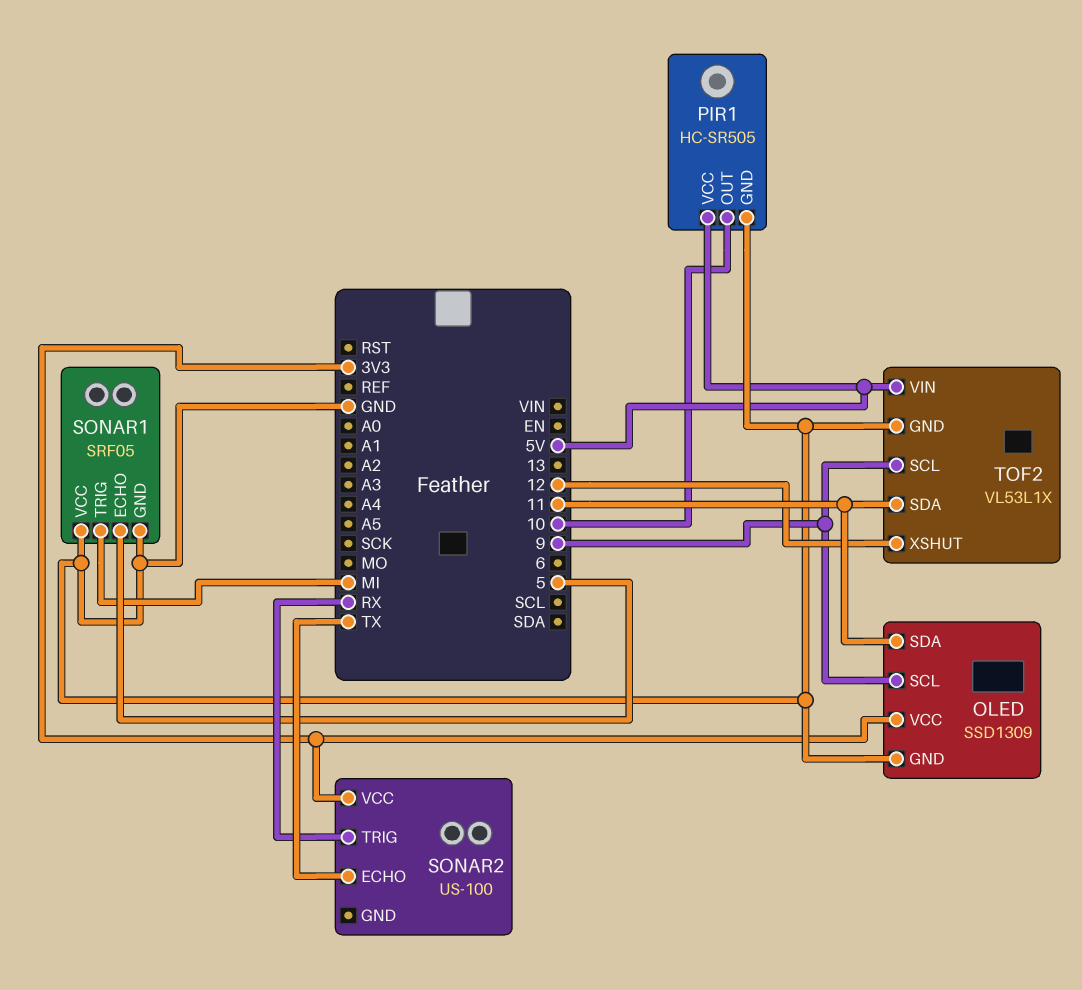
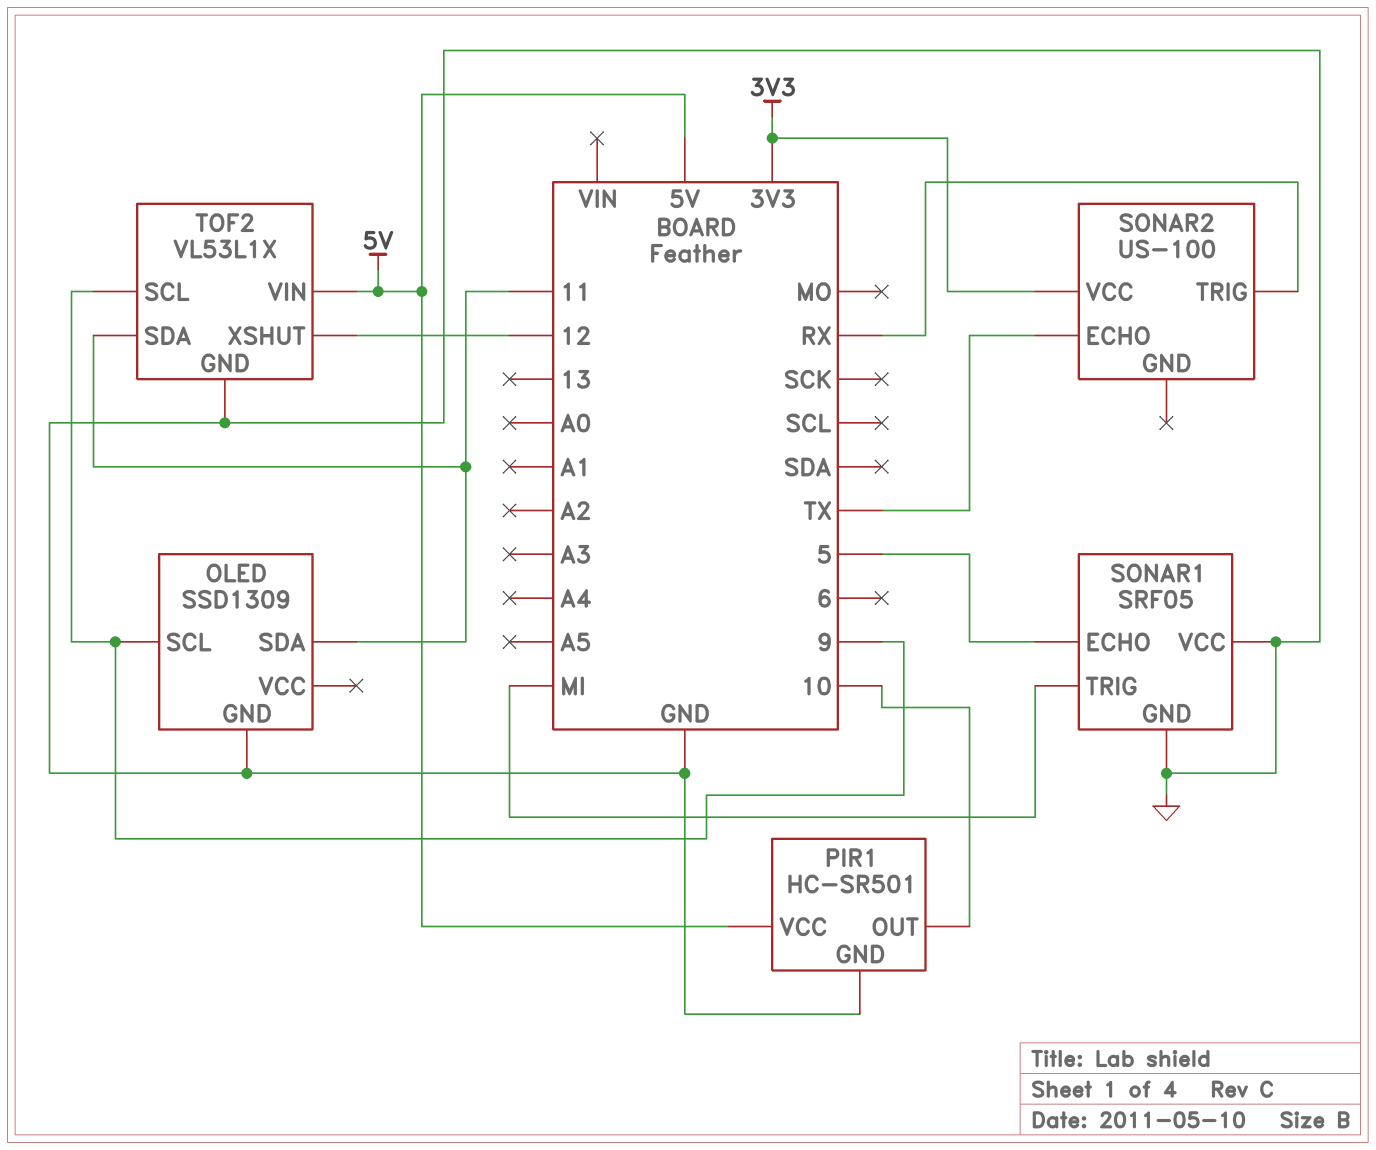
OLED pin VCC: 3V3 -> none
PIR1: HC-SR505 -> HC-SR501

